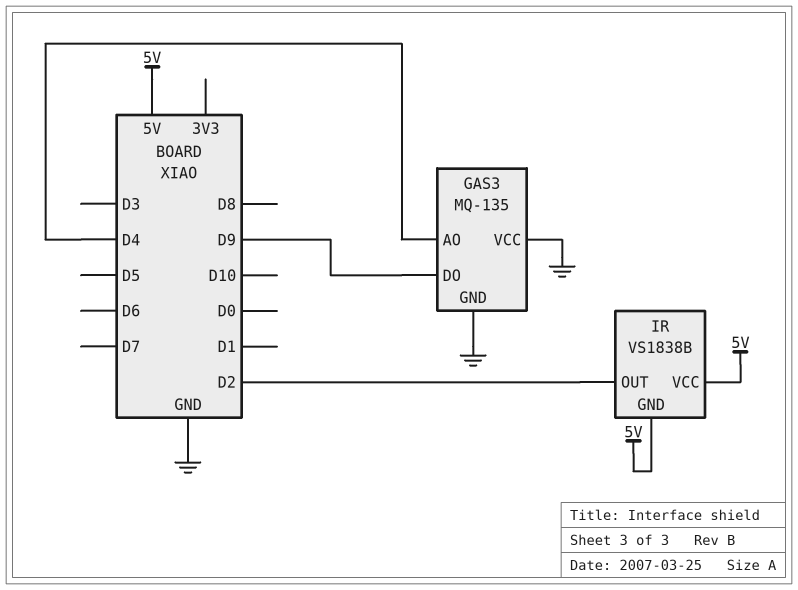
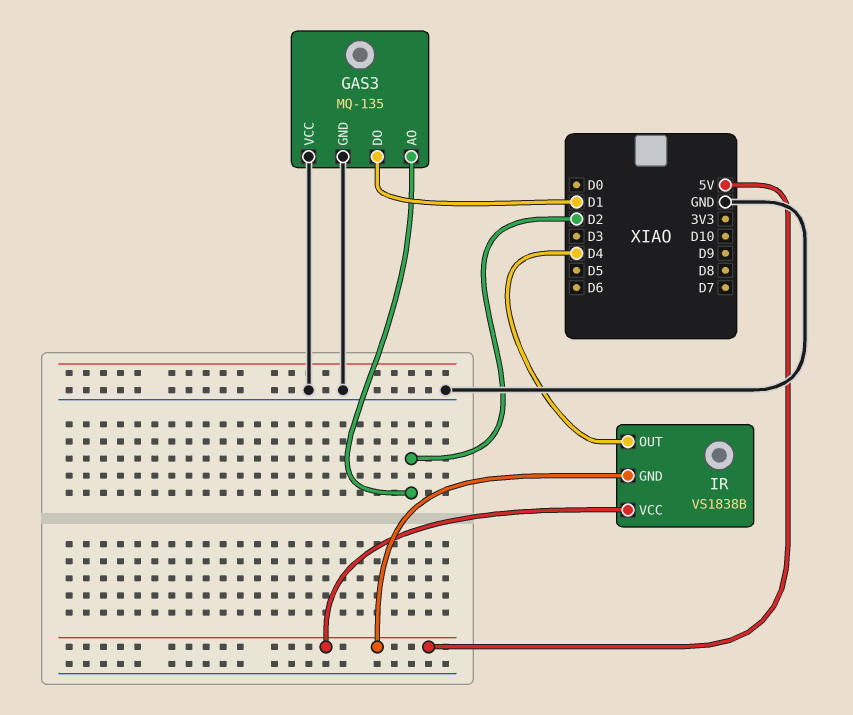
GAS3 pin AO: D4 -> D2
GAS3 pin DO: D9 -> D1
IR pin OUT: D2 -> D4

